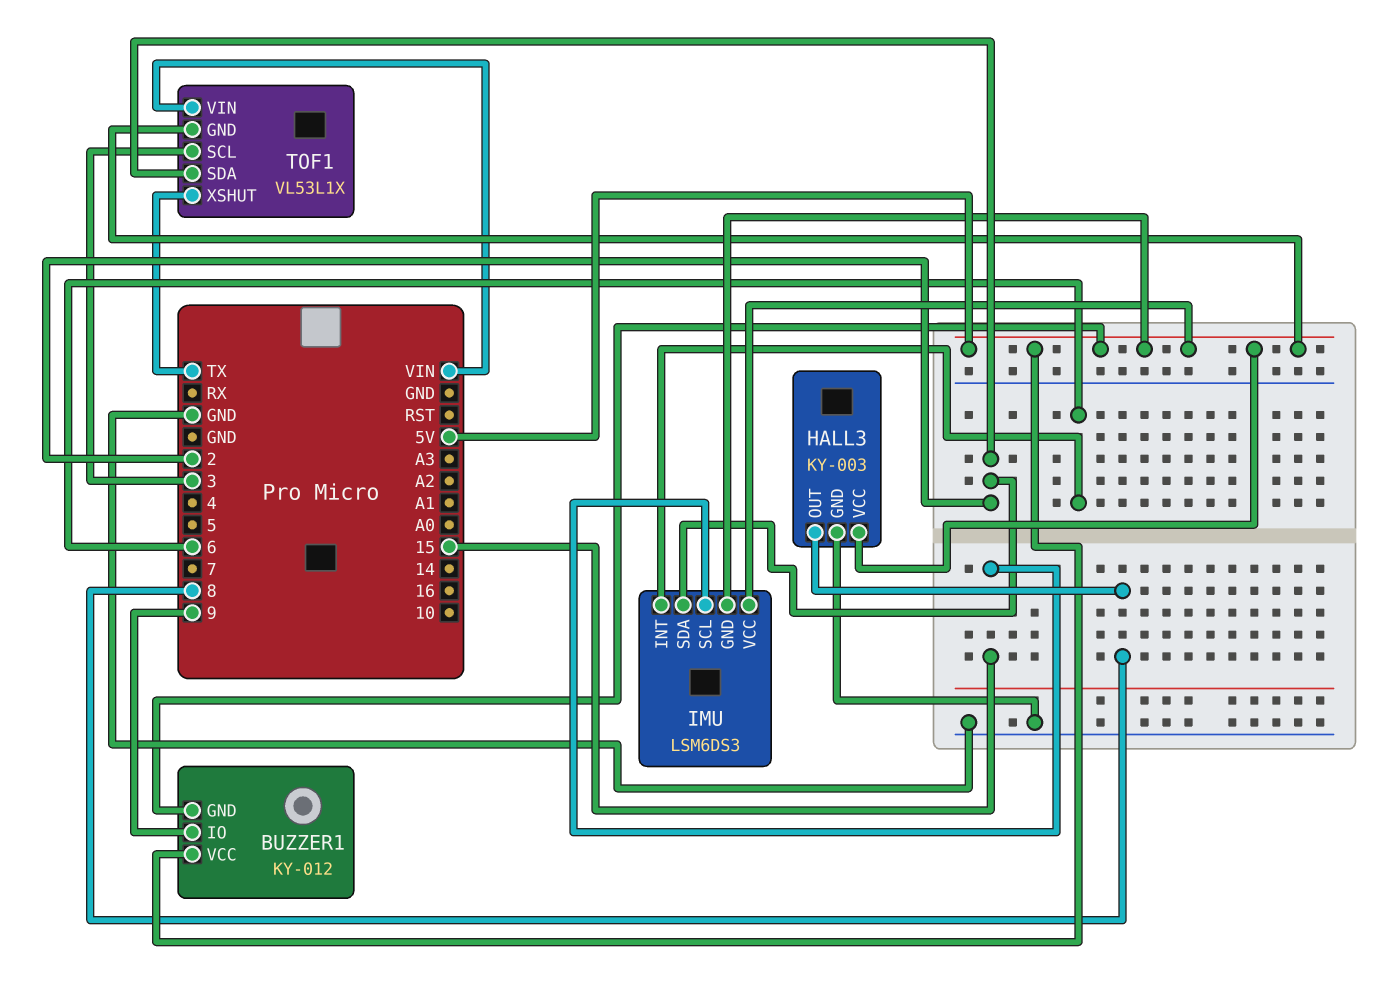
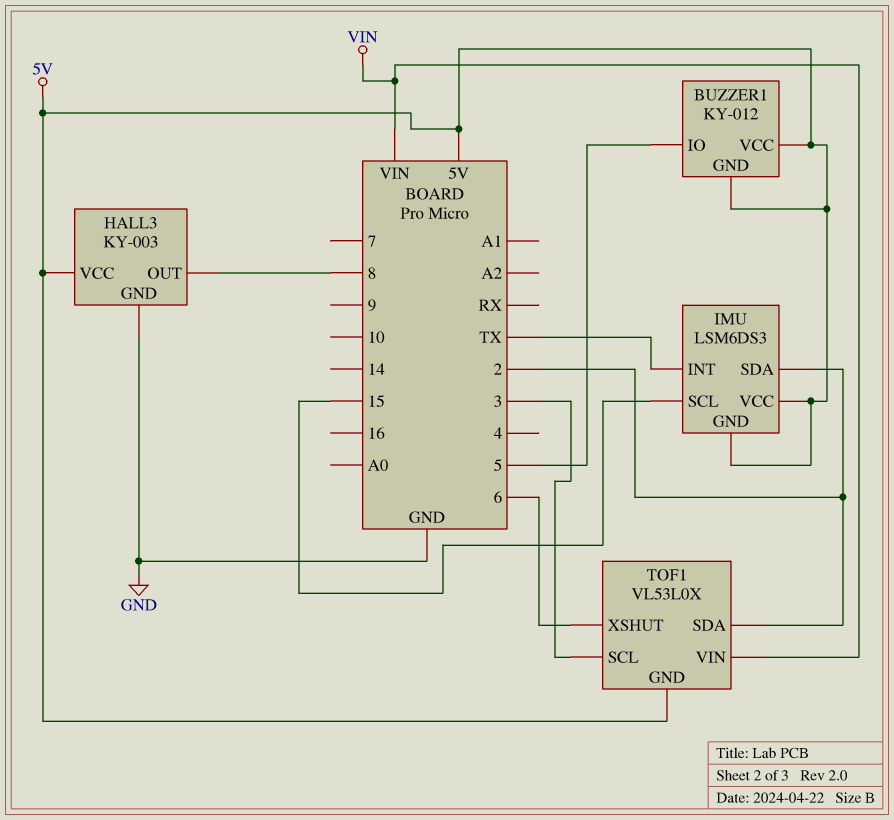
BUZZER1 pin IO: 9 -> 5
IMU pin INT: 6 -> TX
TOF1: VL53L1X -> VL53L0X
TOF1 pin XSHUT: TX -> 6

